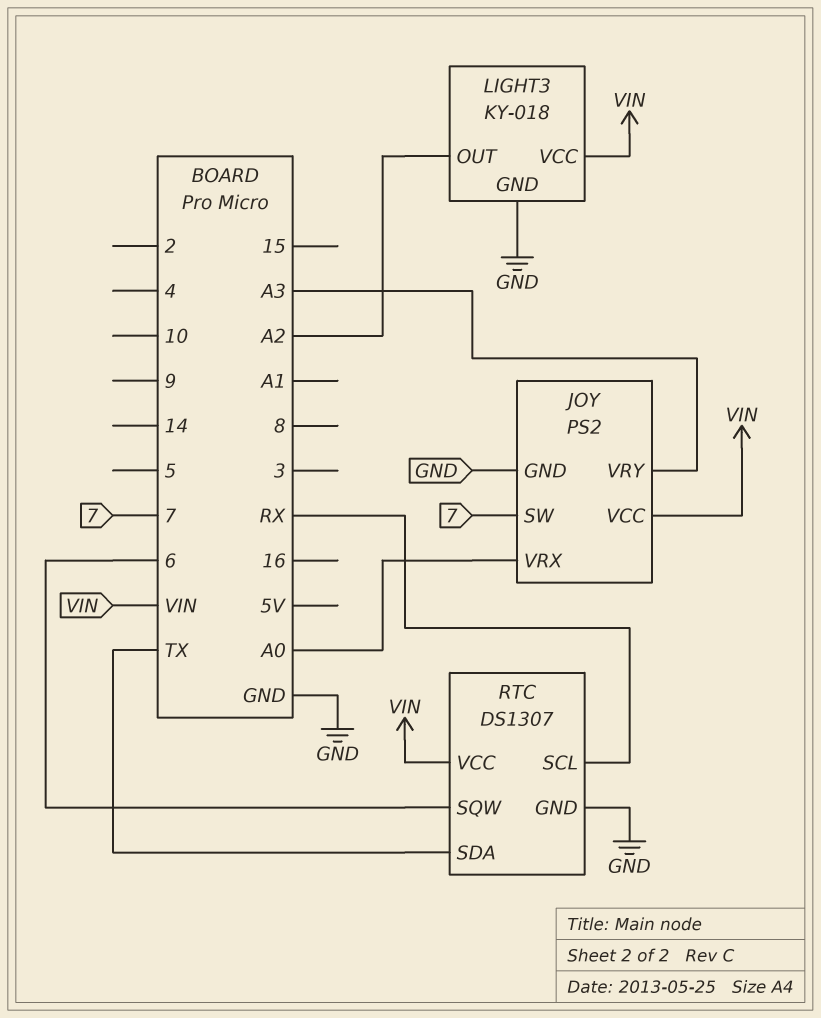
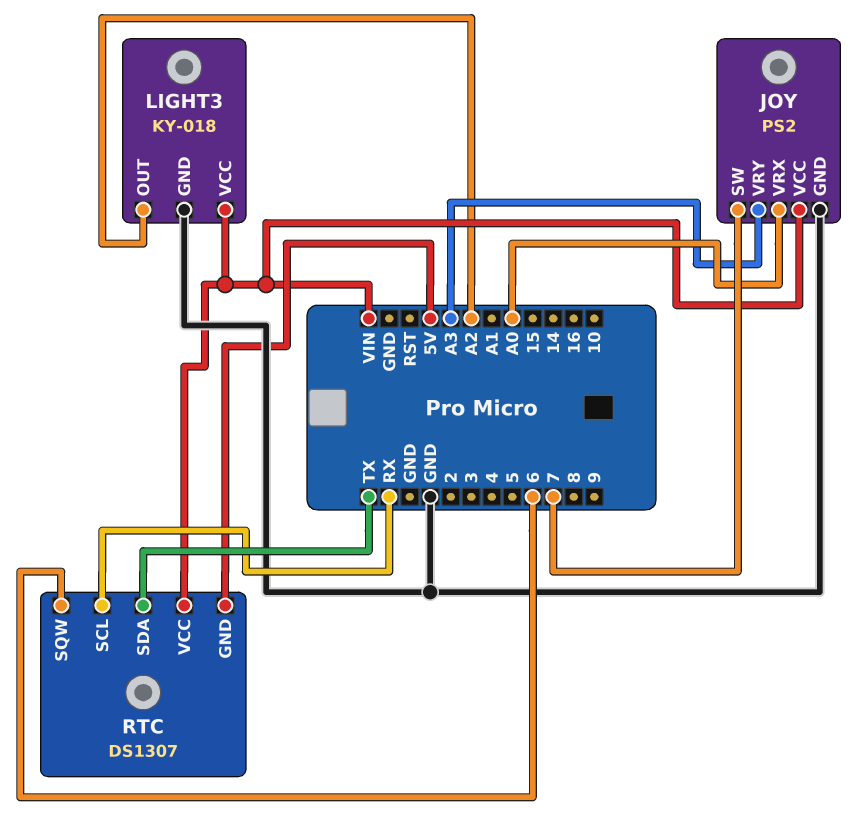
RTC pin GND: GND -> 5V

